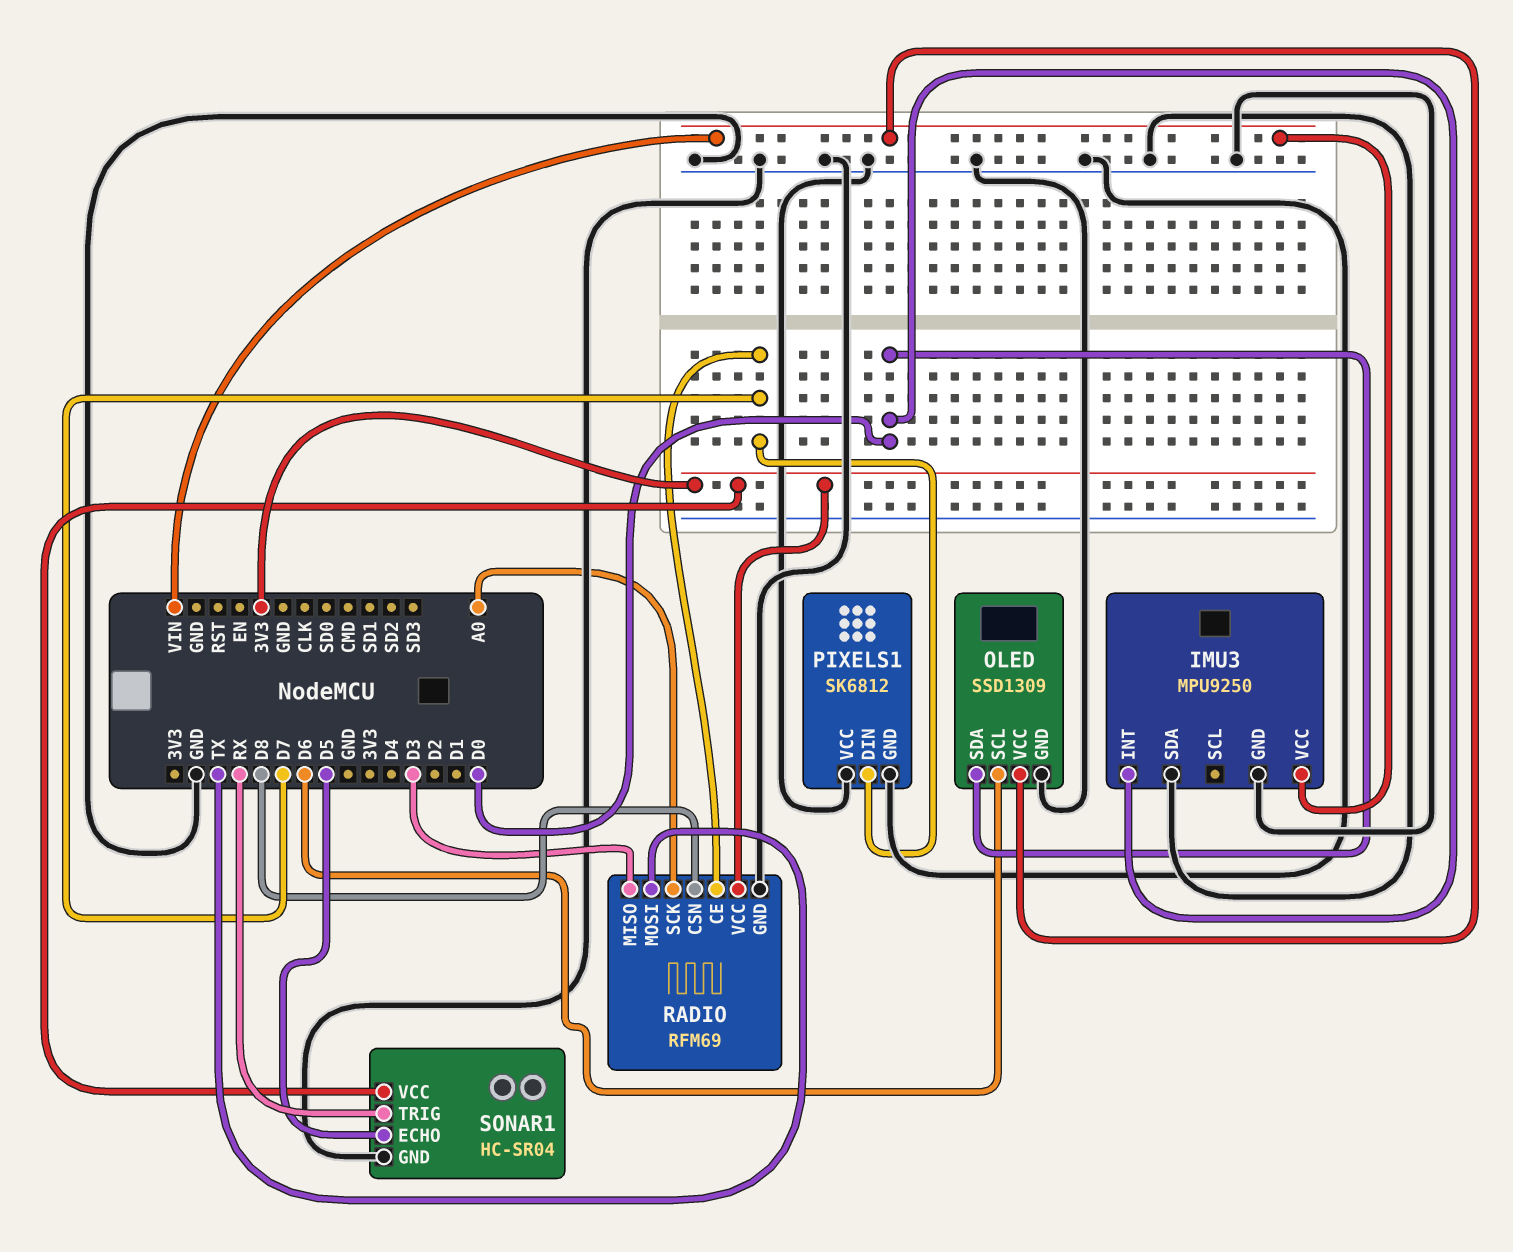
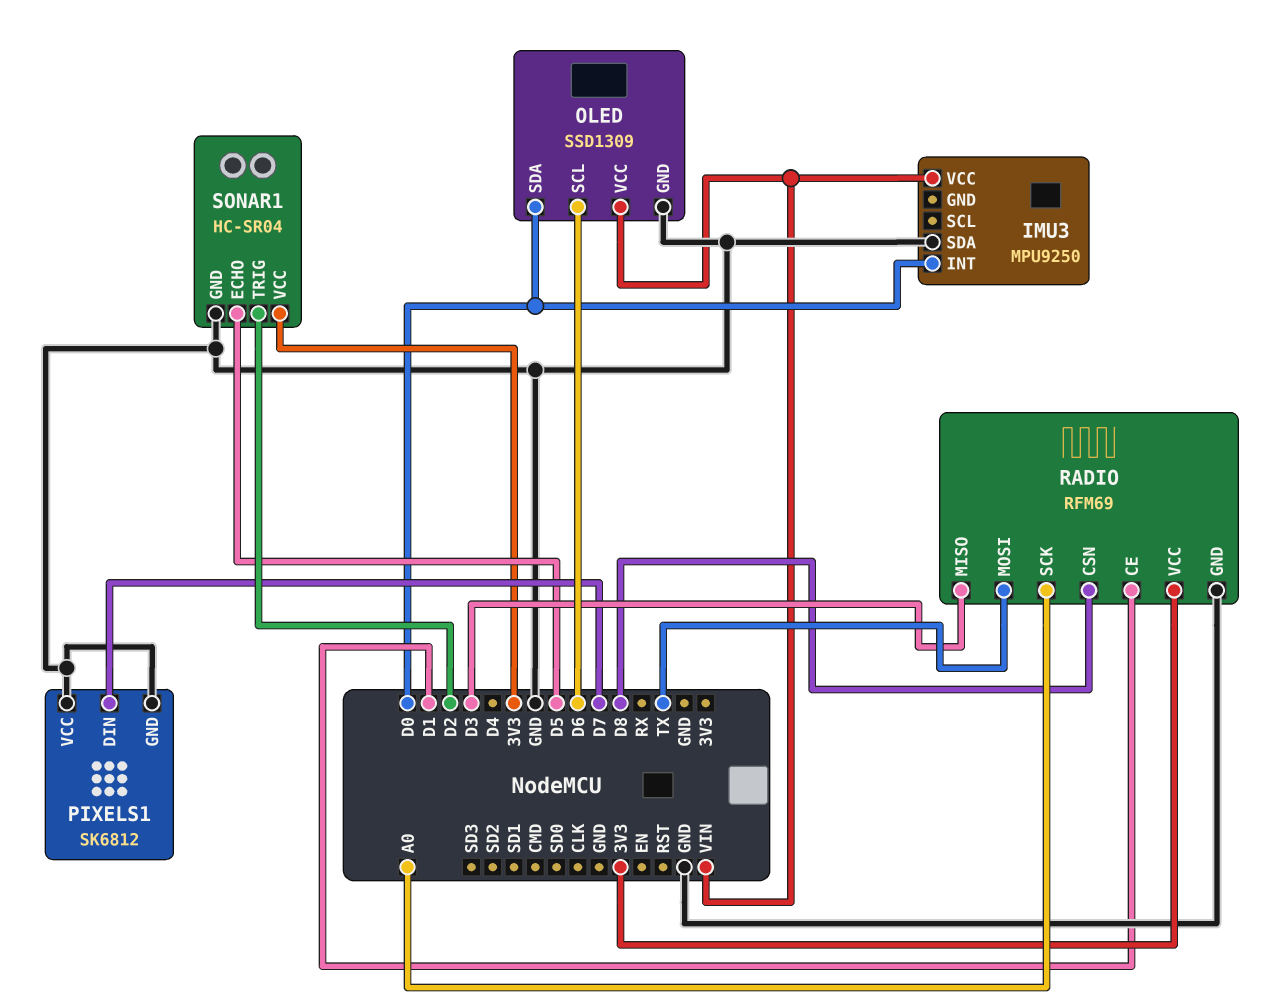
IMU3 pin GND: GND -> none
RADIO pin CE: D7 -> D1
SONAR1 pin TRIG: RX -> D2

